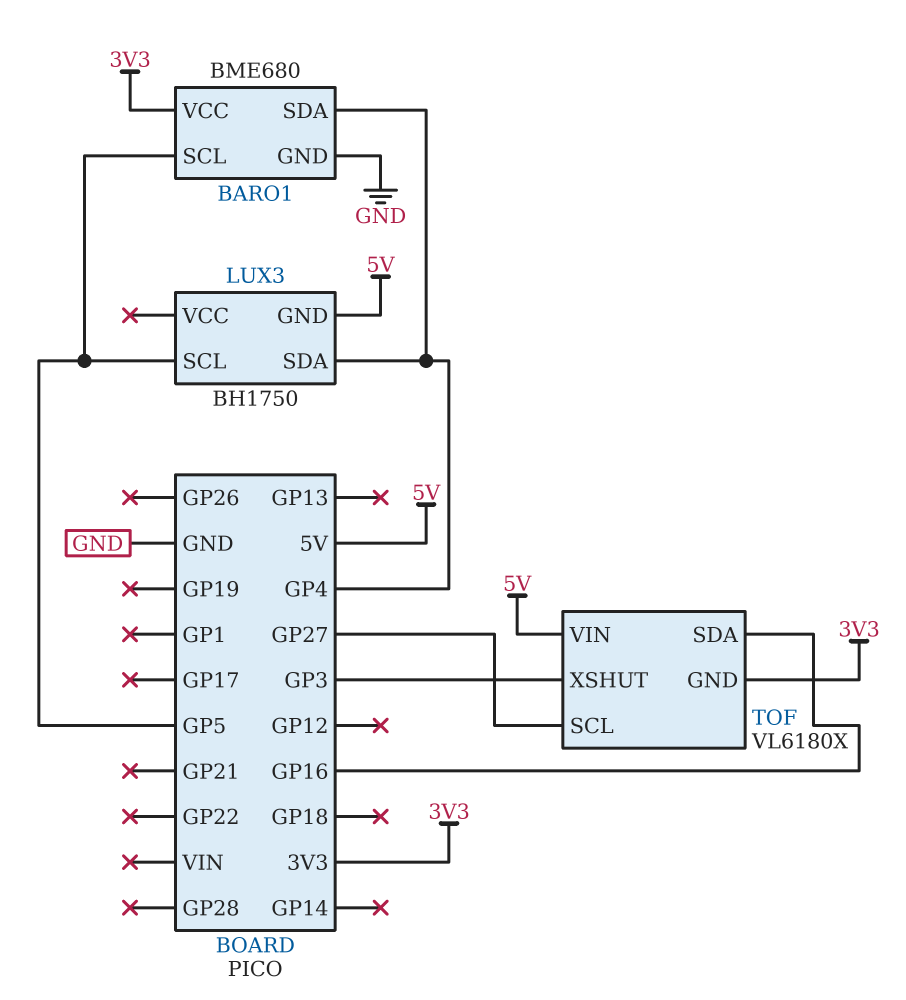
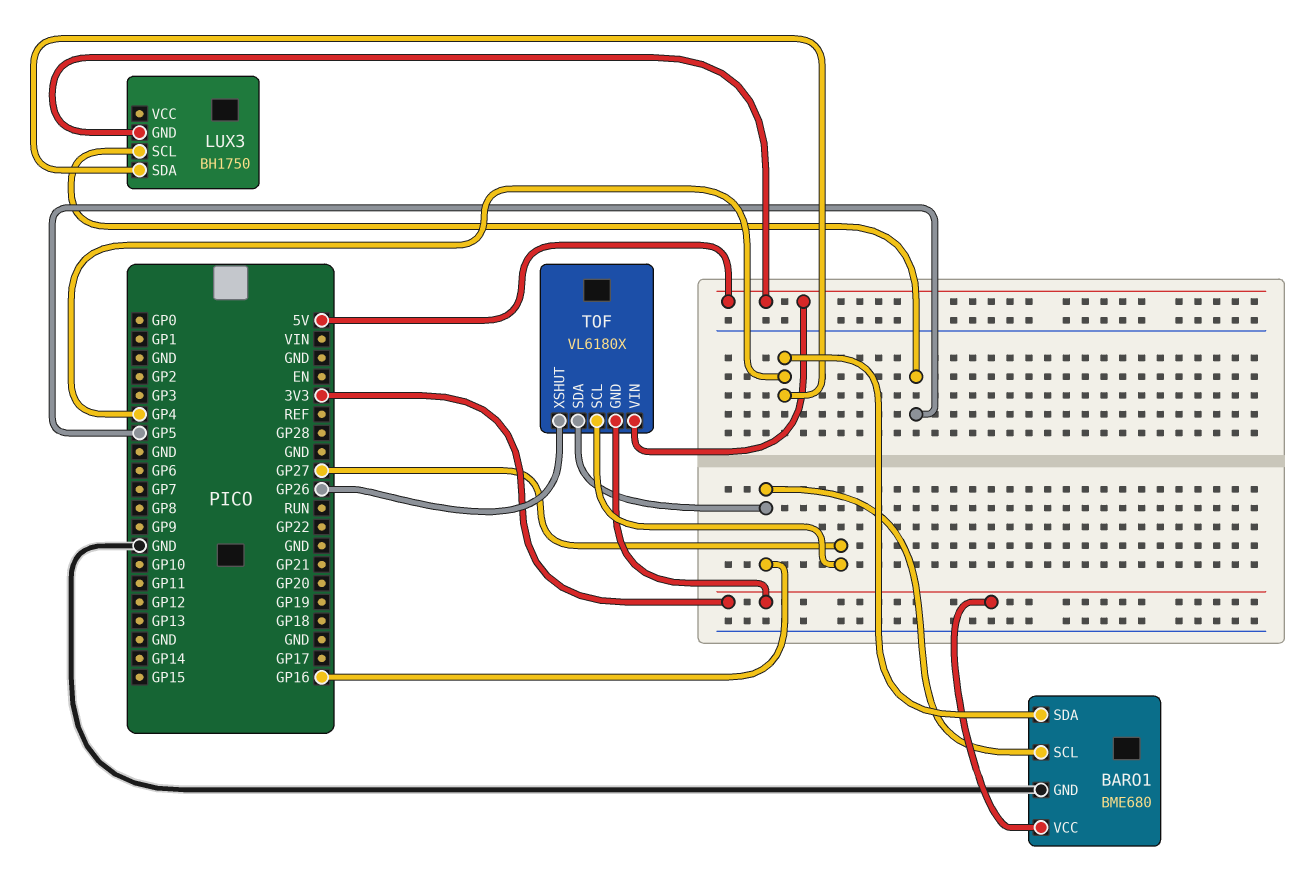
BARO1 pin SCL: GP5 -> GP16
TOF pin XSHUT: GP3 -> GP26

